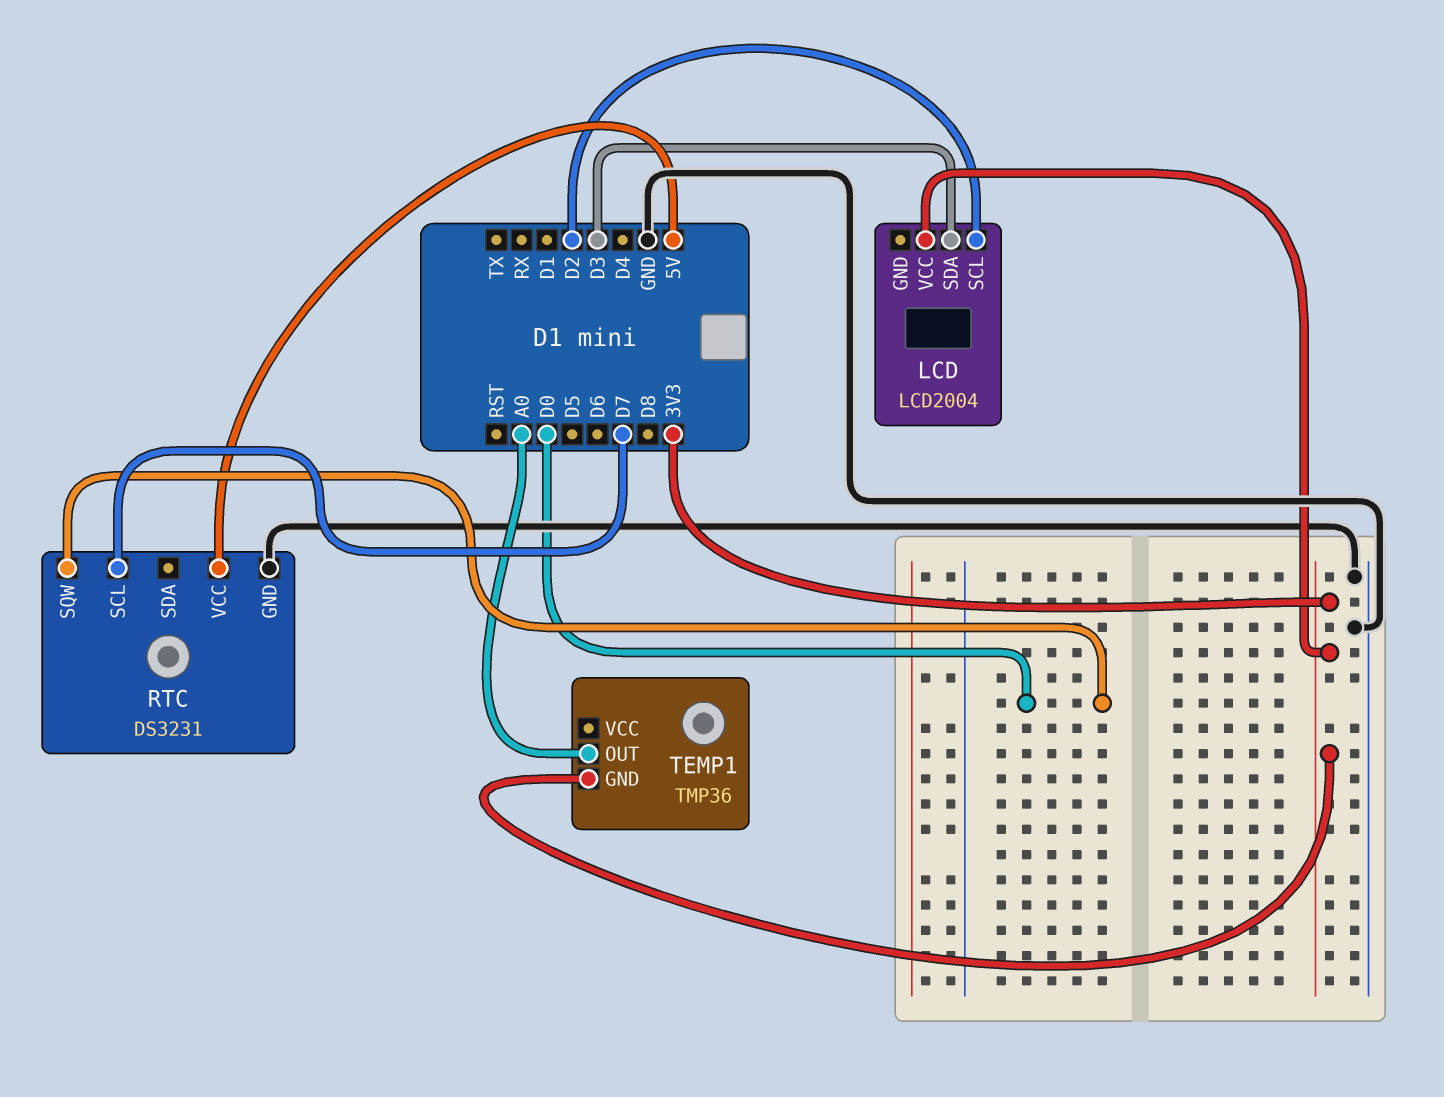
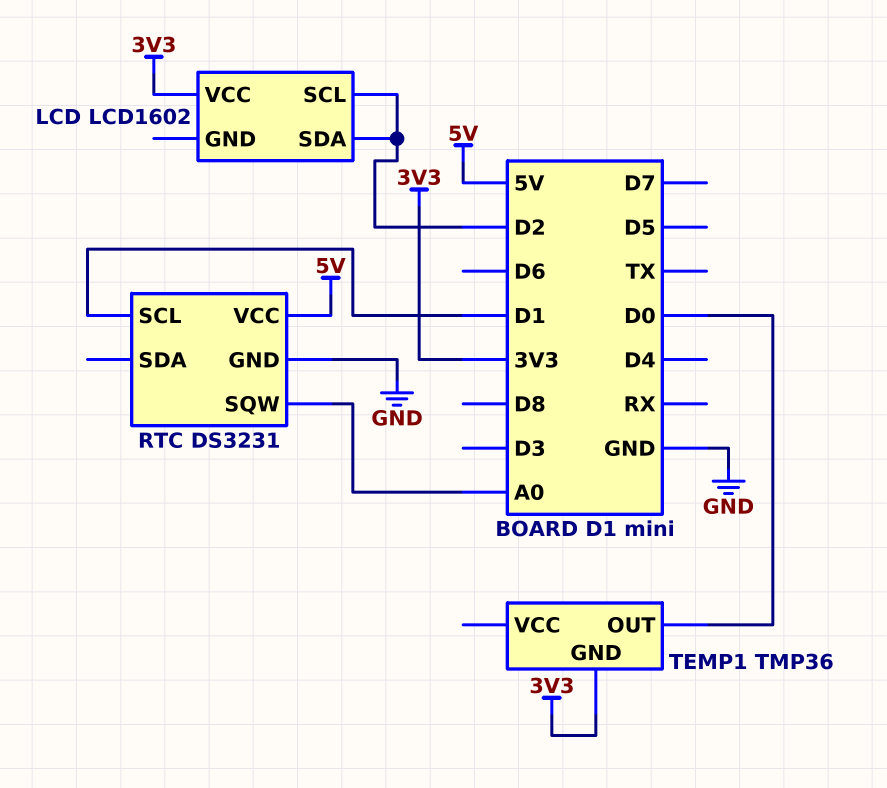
LCD: LCD2004 -> LCD1602
LCD pin SDA: D3 -> D2
RTC pin SCL: D7 -> D1
RTC pin SQW: D0 -> A0
TEMP1 pin OUT: A0 -> D0

